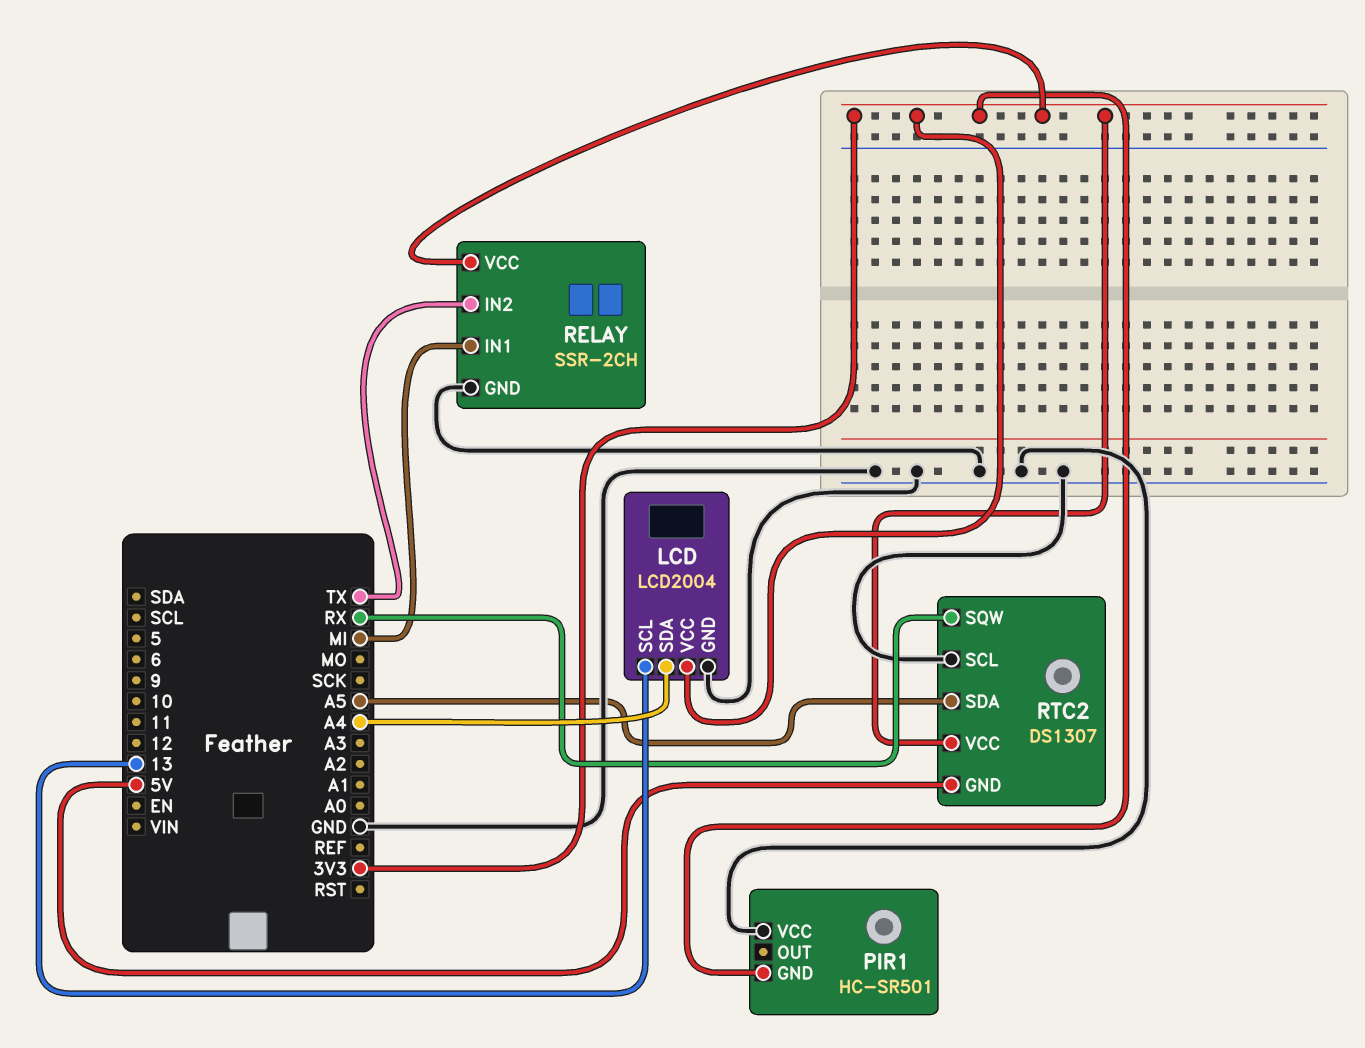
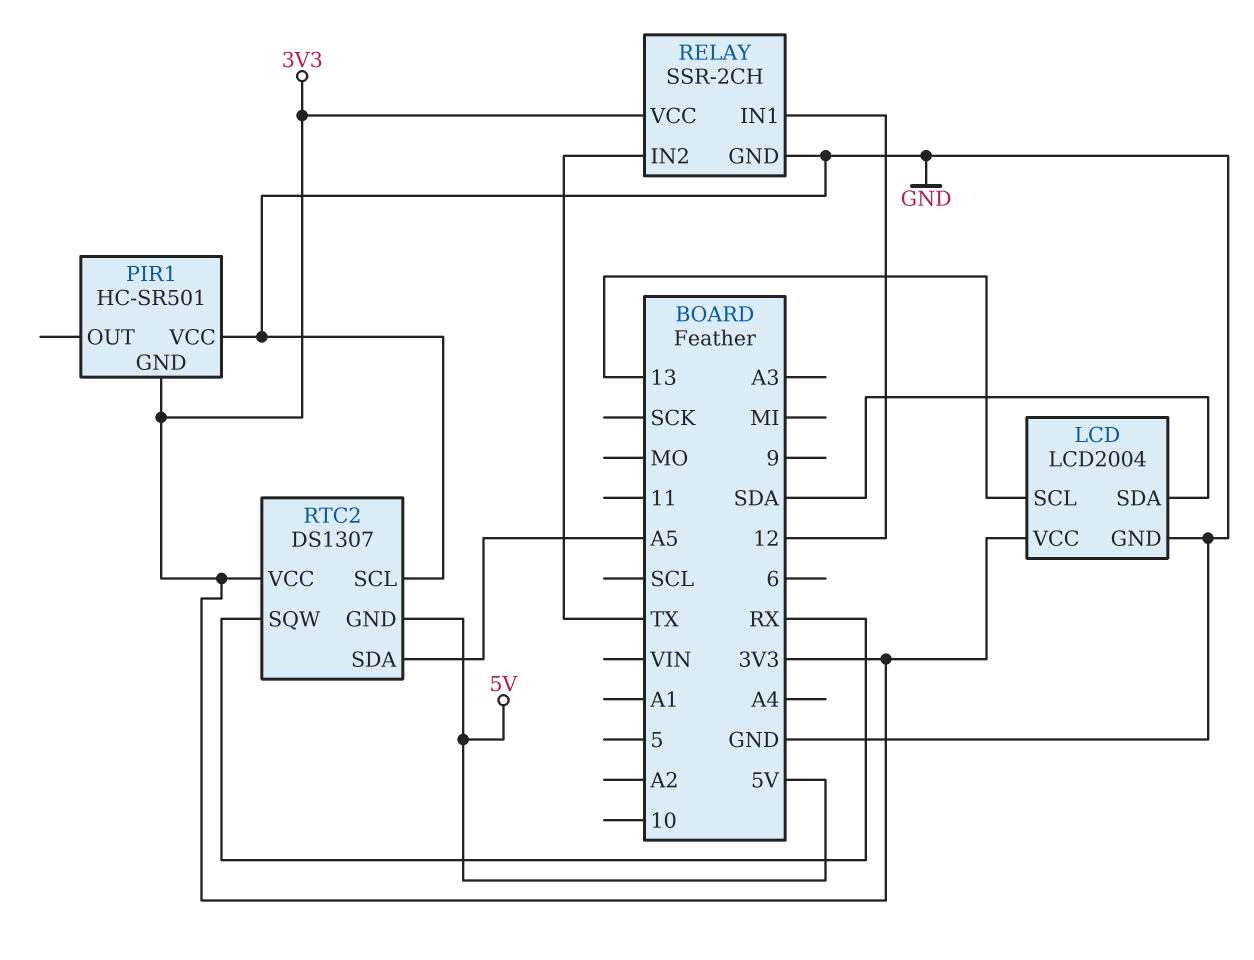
LCD pin SDA: A4 -> SDA
RELAY pin IN1: MI -> 12

